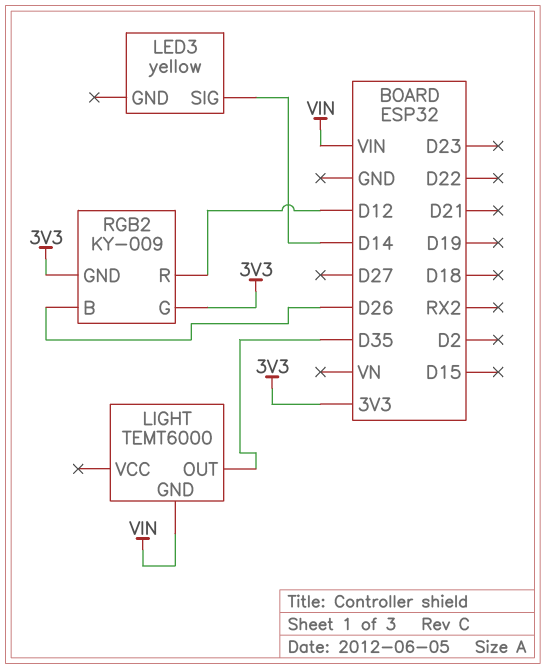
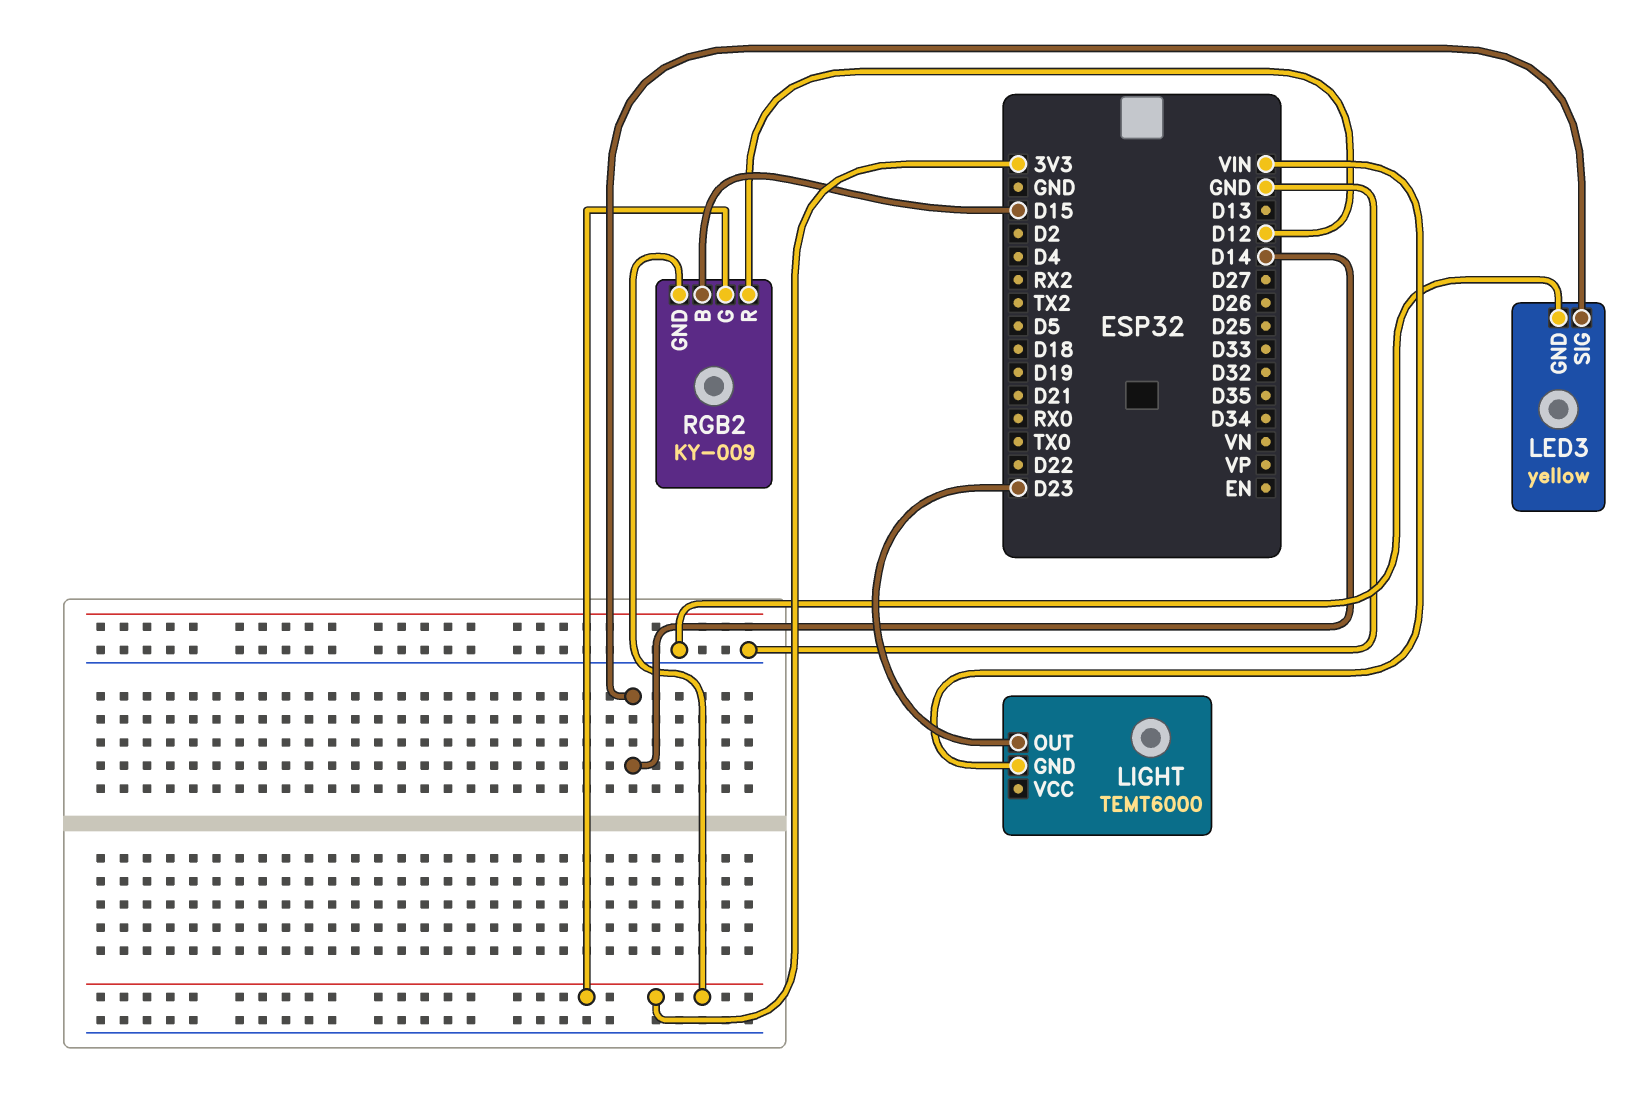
LED3 pin GND: none -> GND
LIGHT pin OUT: D35 -> D23
RGB2 pin B: D26 -> D15

